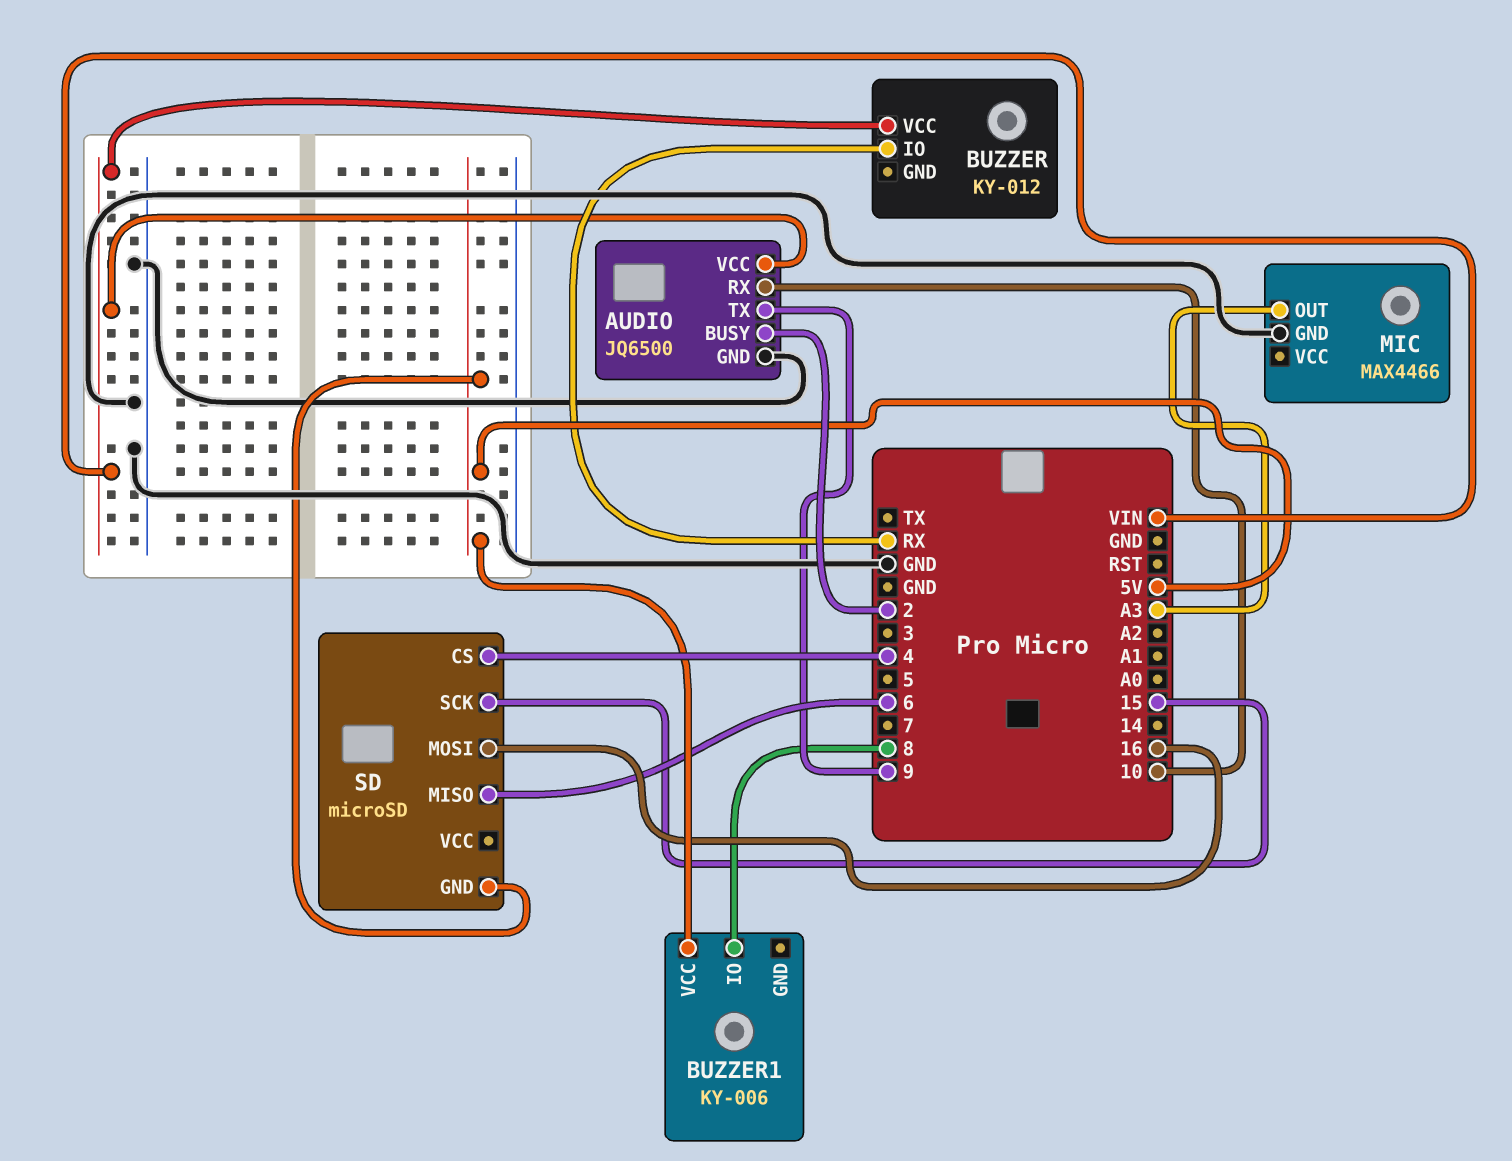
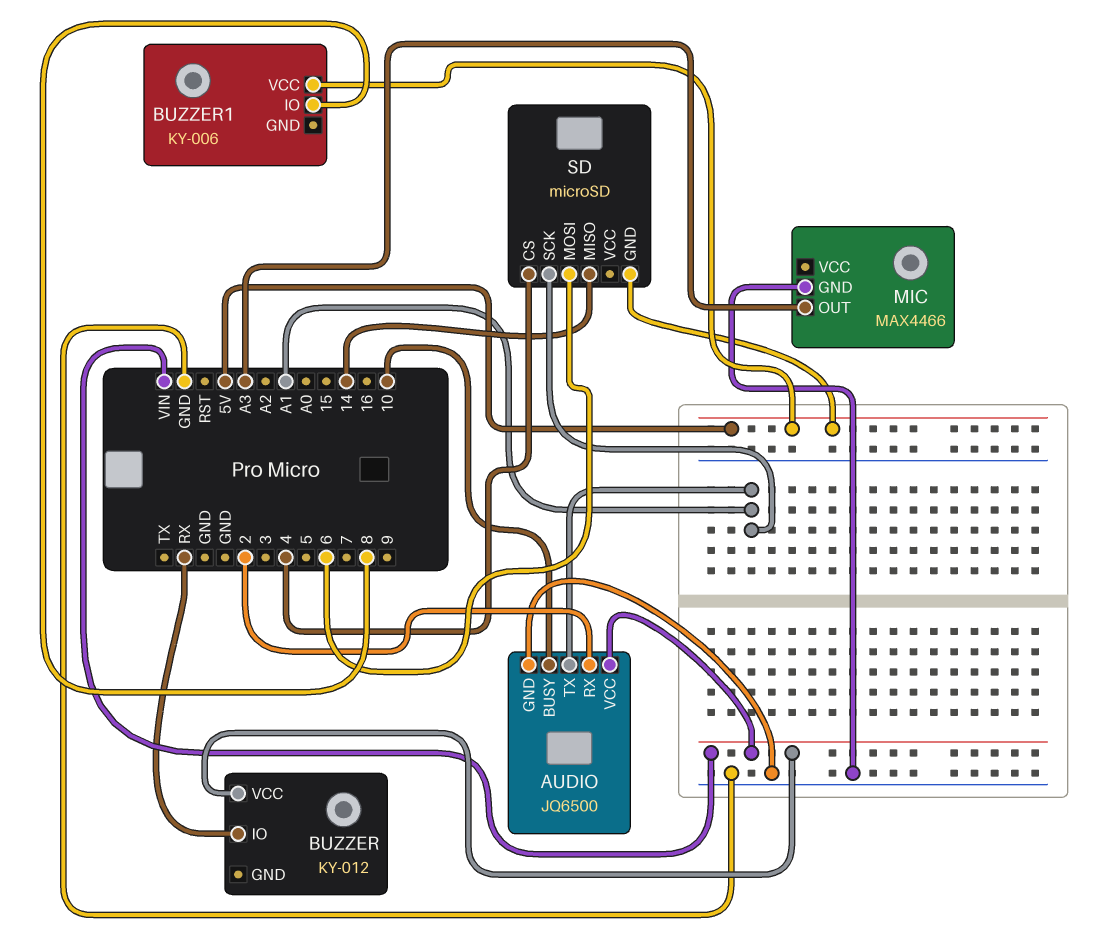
AUDIO pin BUSY: 2 -> 10
AUDIO pin RX: 10 -> 2
AUDIO pin TX: 9 -> A1
SD pin MISO: 6 -> 14
SD pin MOSI: 16 -> 6
SD pin SCK: 15 -> A1

